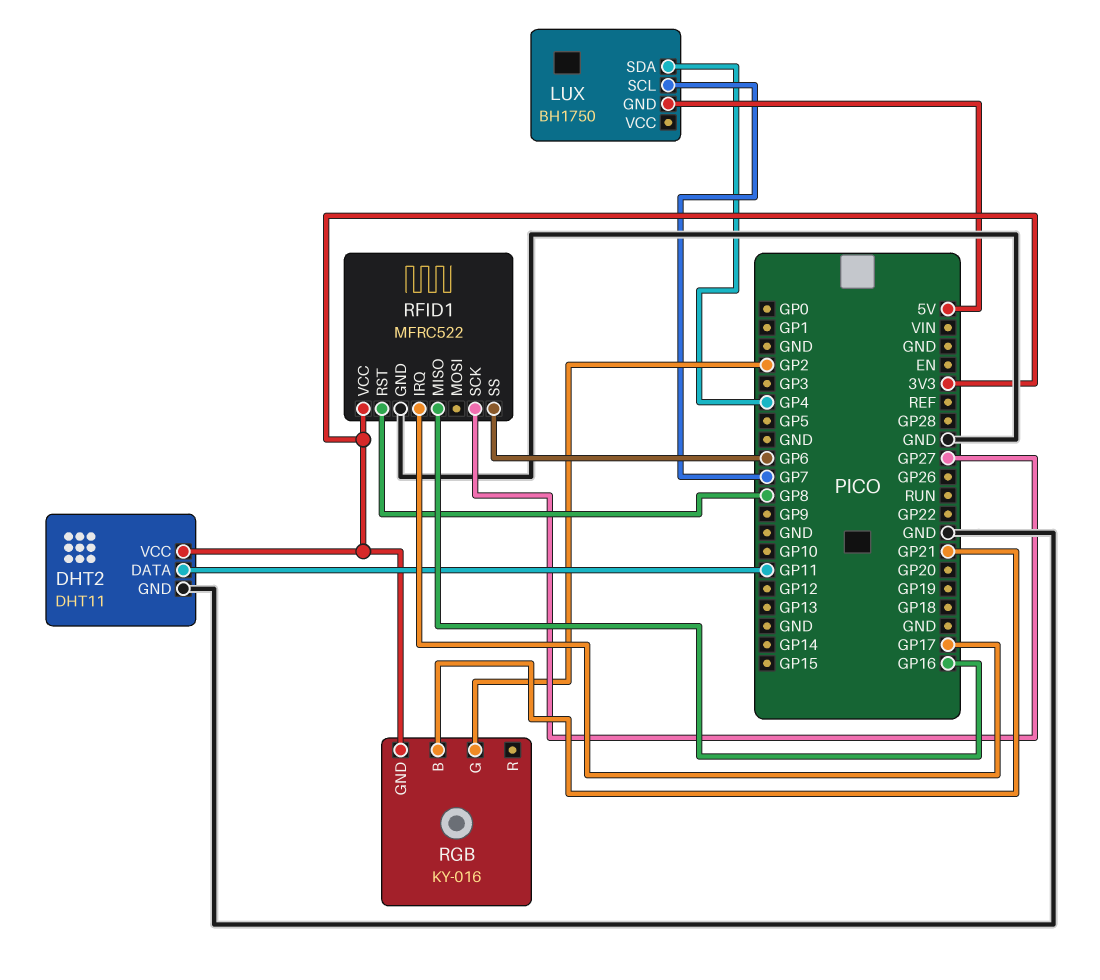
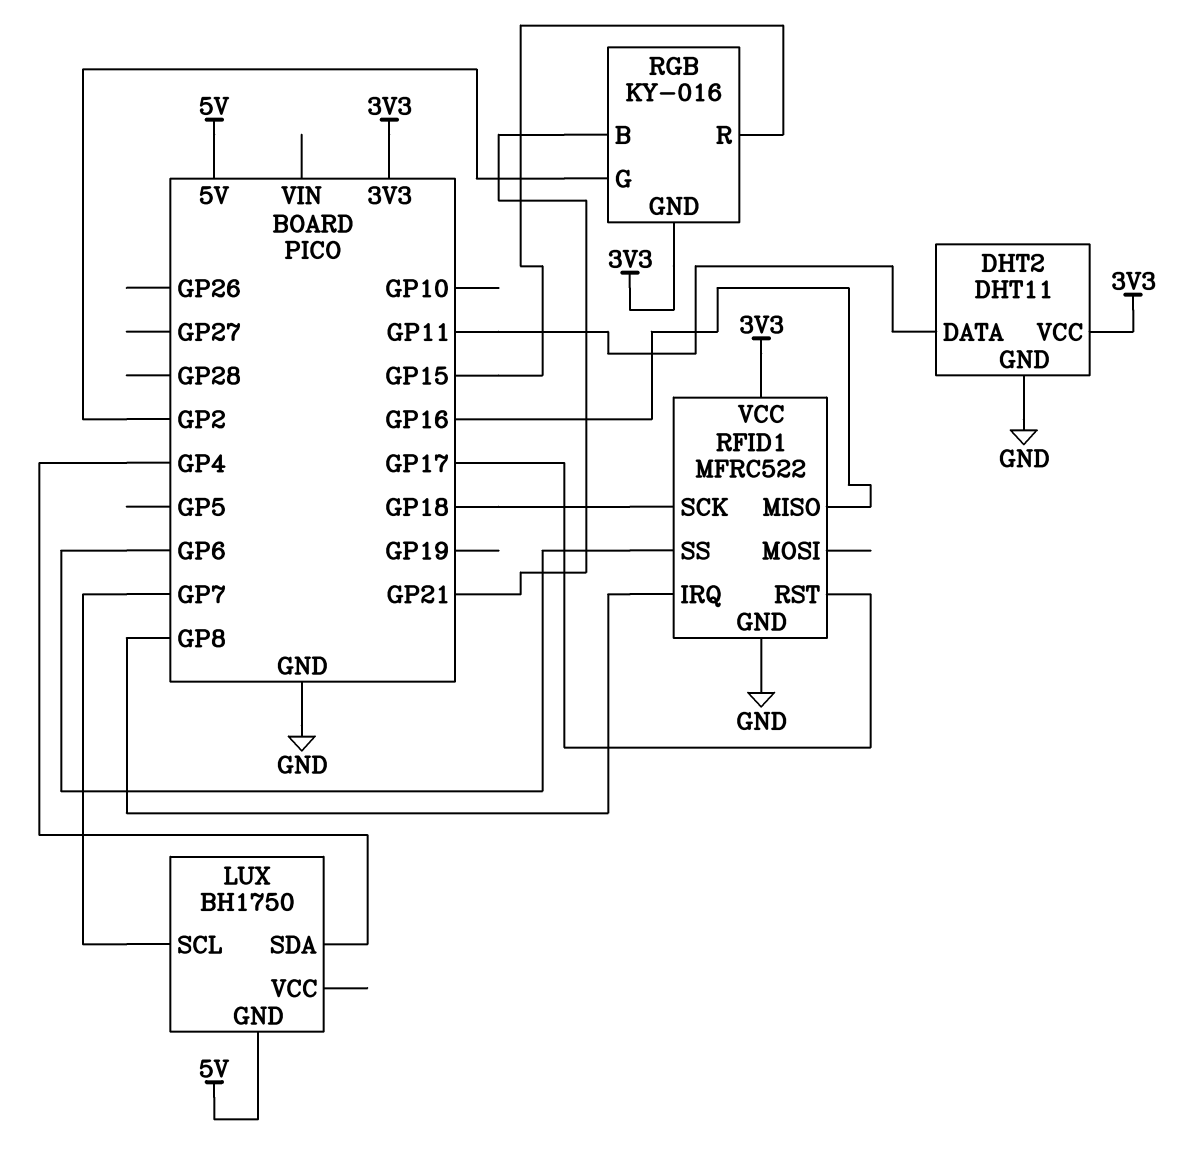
RFID1 pin IRQ: GP17 -> GP8
RFID1 pin RST: GP8 -> GP17
RFID1 pin SCK: GP27 -> GP18
RGB pin R: none -> GP15

